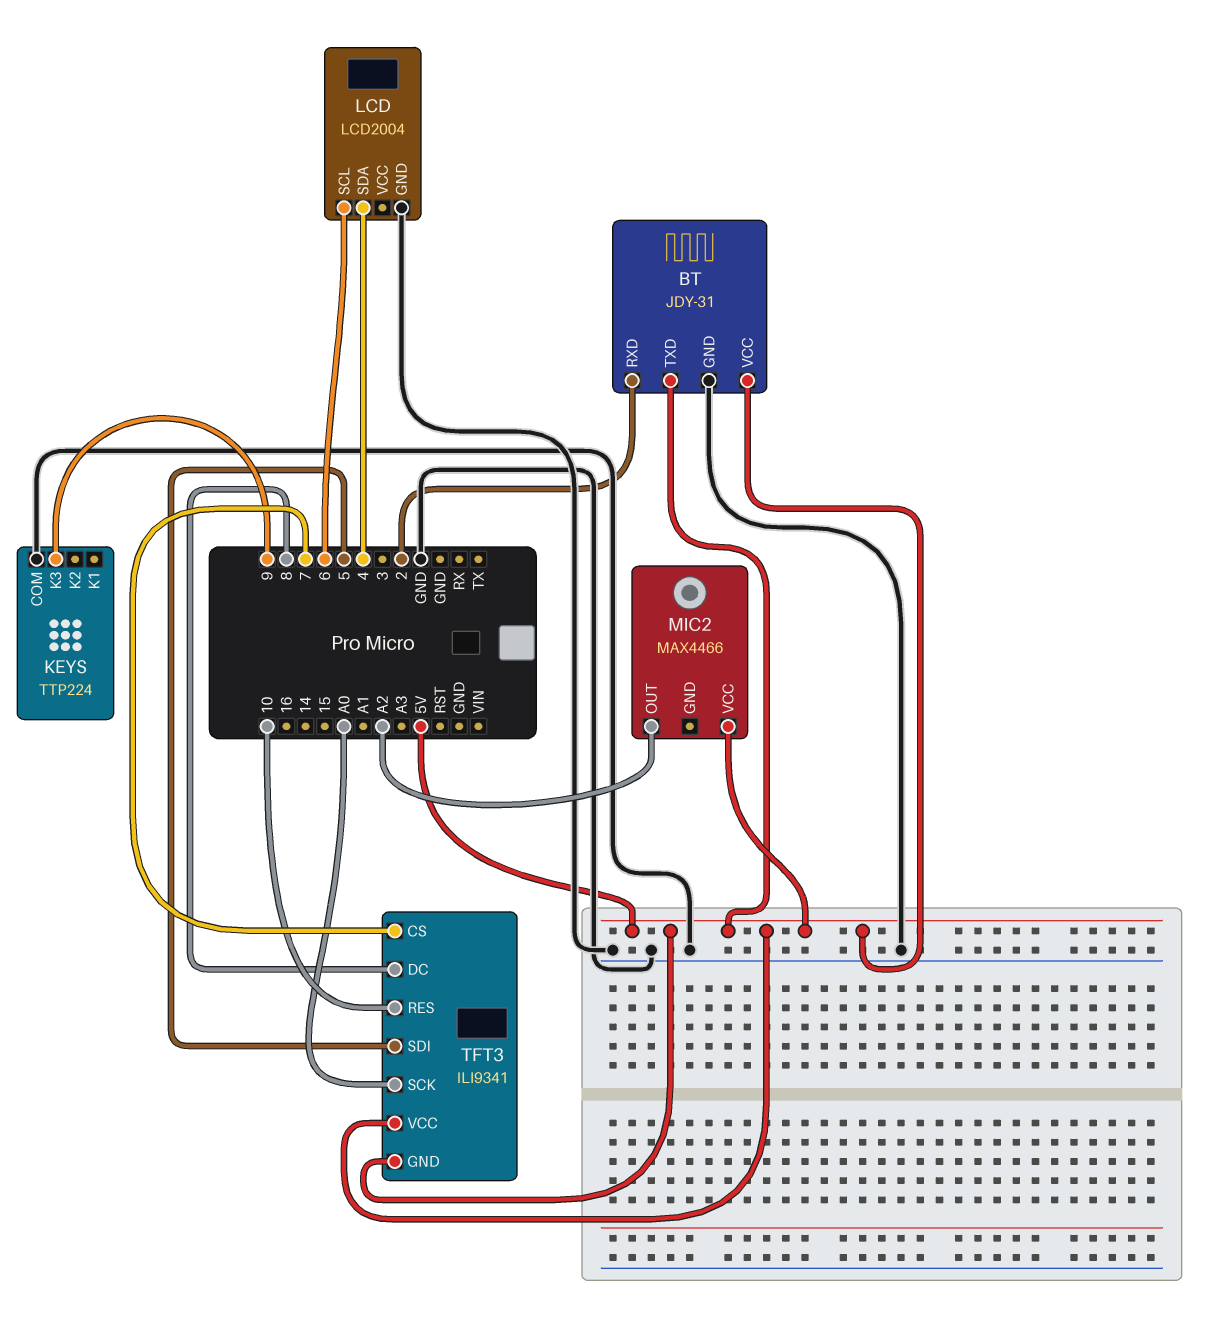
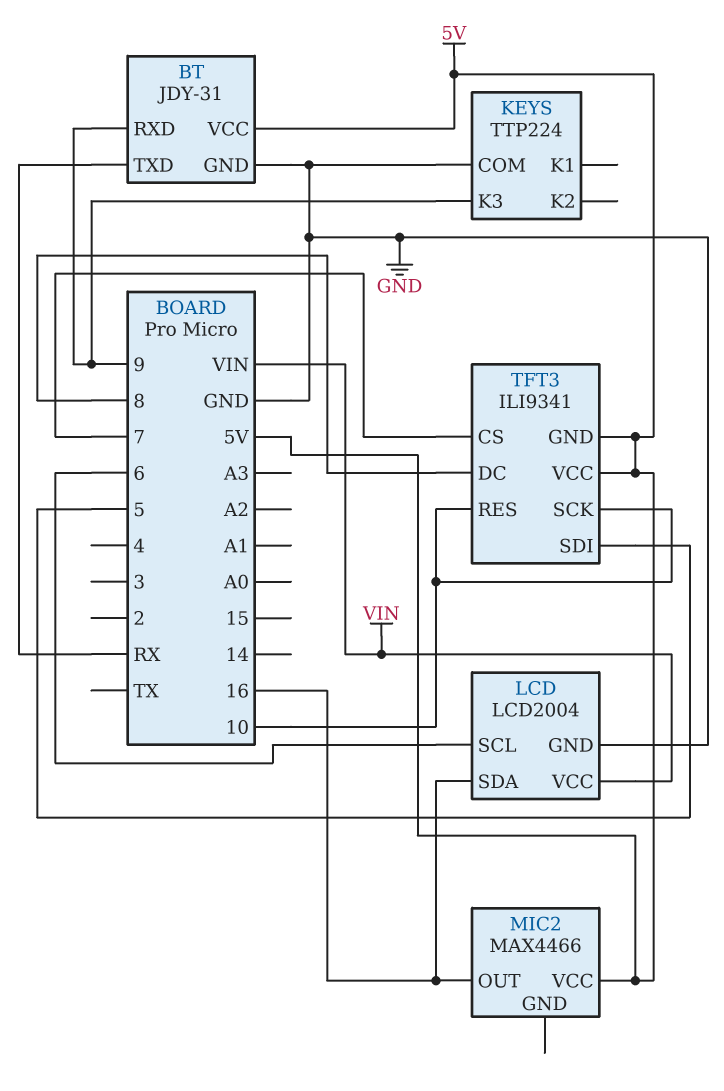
BT pin RXD: 2 -> 9
BT pin TXD: 5V -> RX
LCD pin SDA: 4 -> 16
LCD pin VCC: none -> VIN
MIC2 pin OUT: A2 -> 16
TFT3 pin SCK: A0 -> 10

